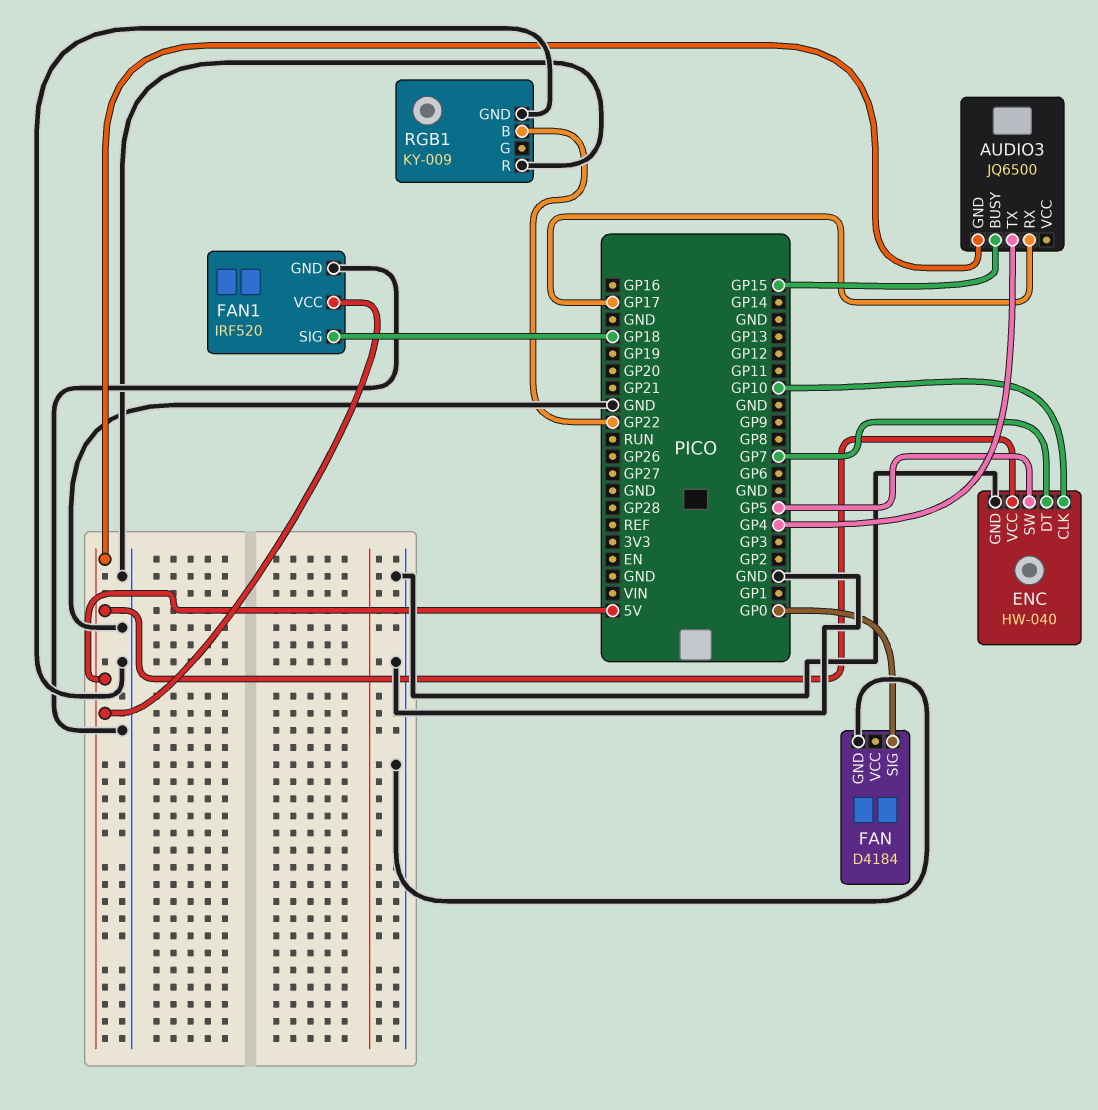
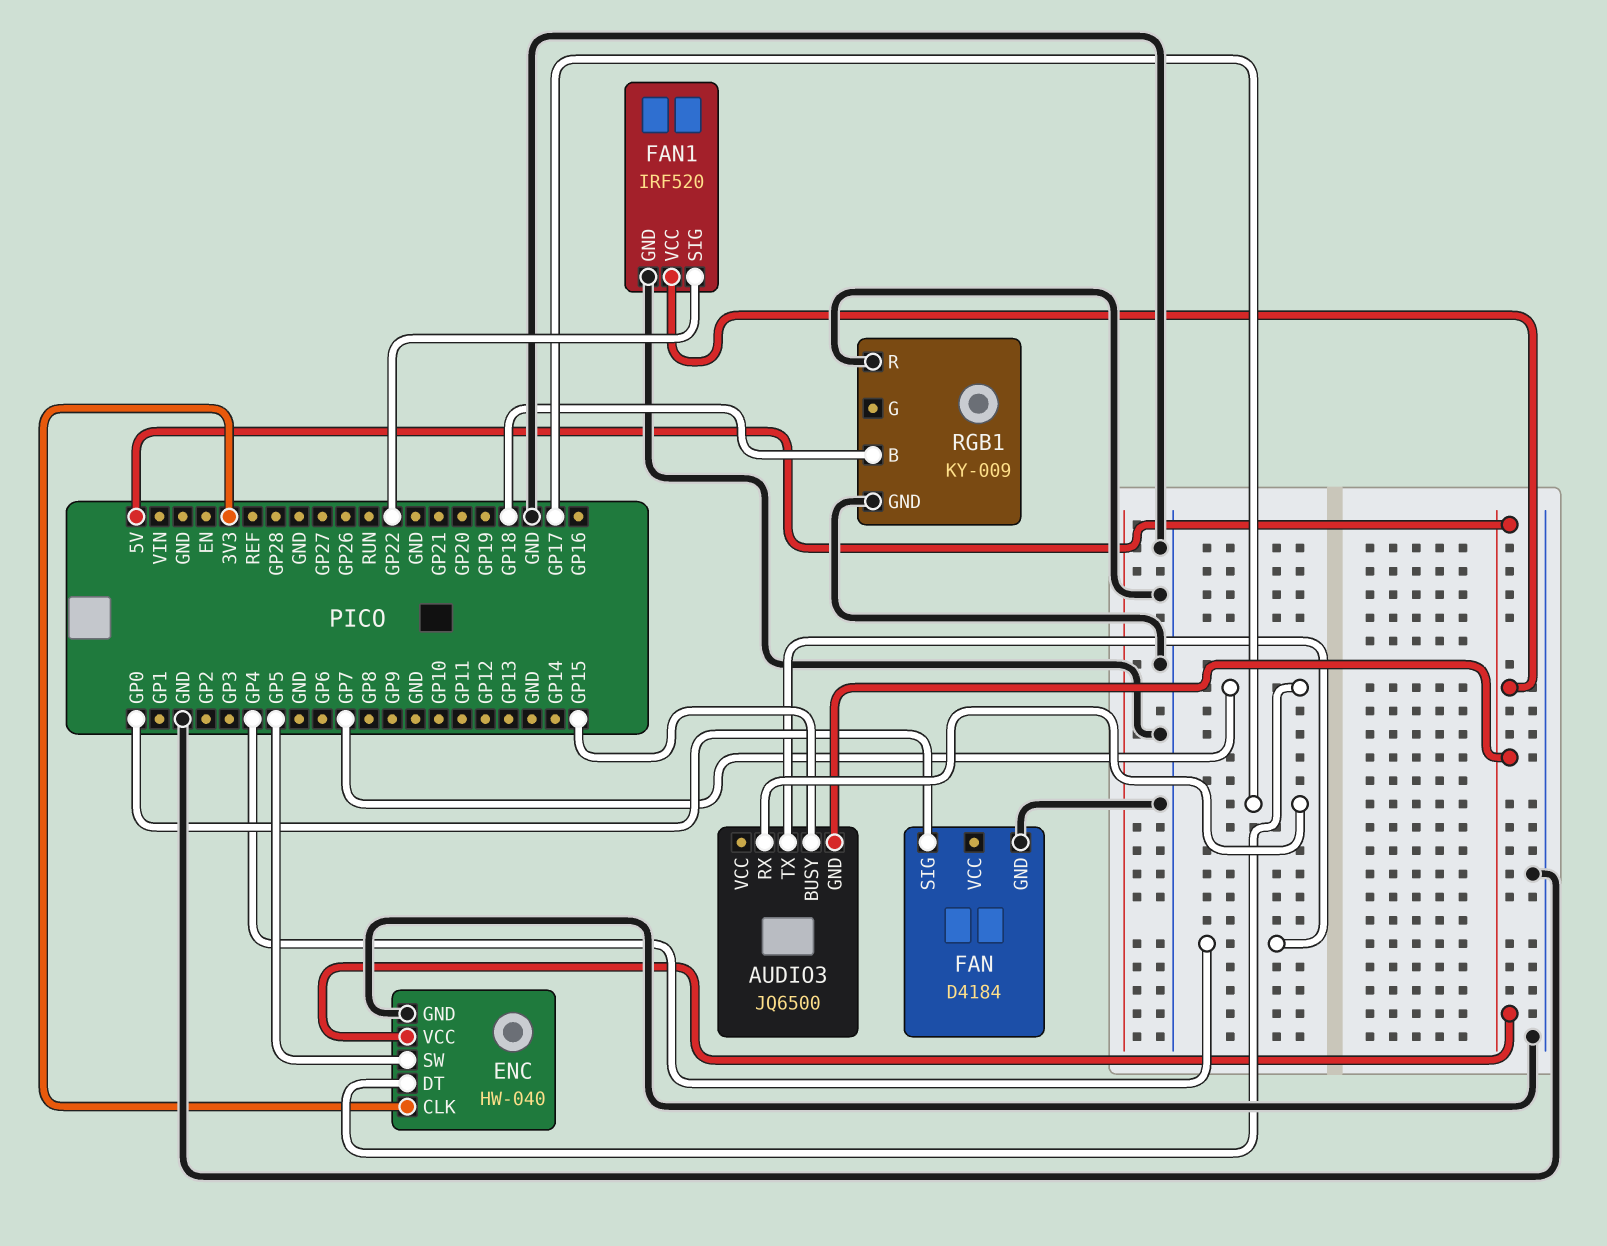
ENC pin CLK: GP10 -> 3V3
FAN1 pin SIG: GP18 -> GP22
RGB1 pin B: GP22 -> GP18

